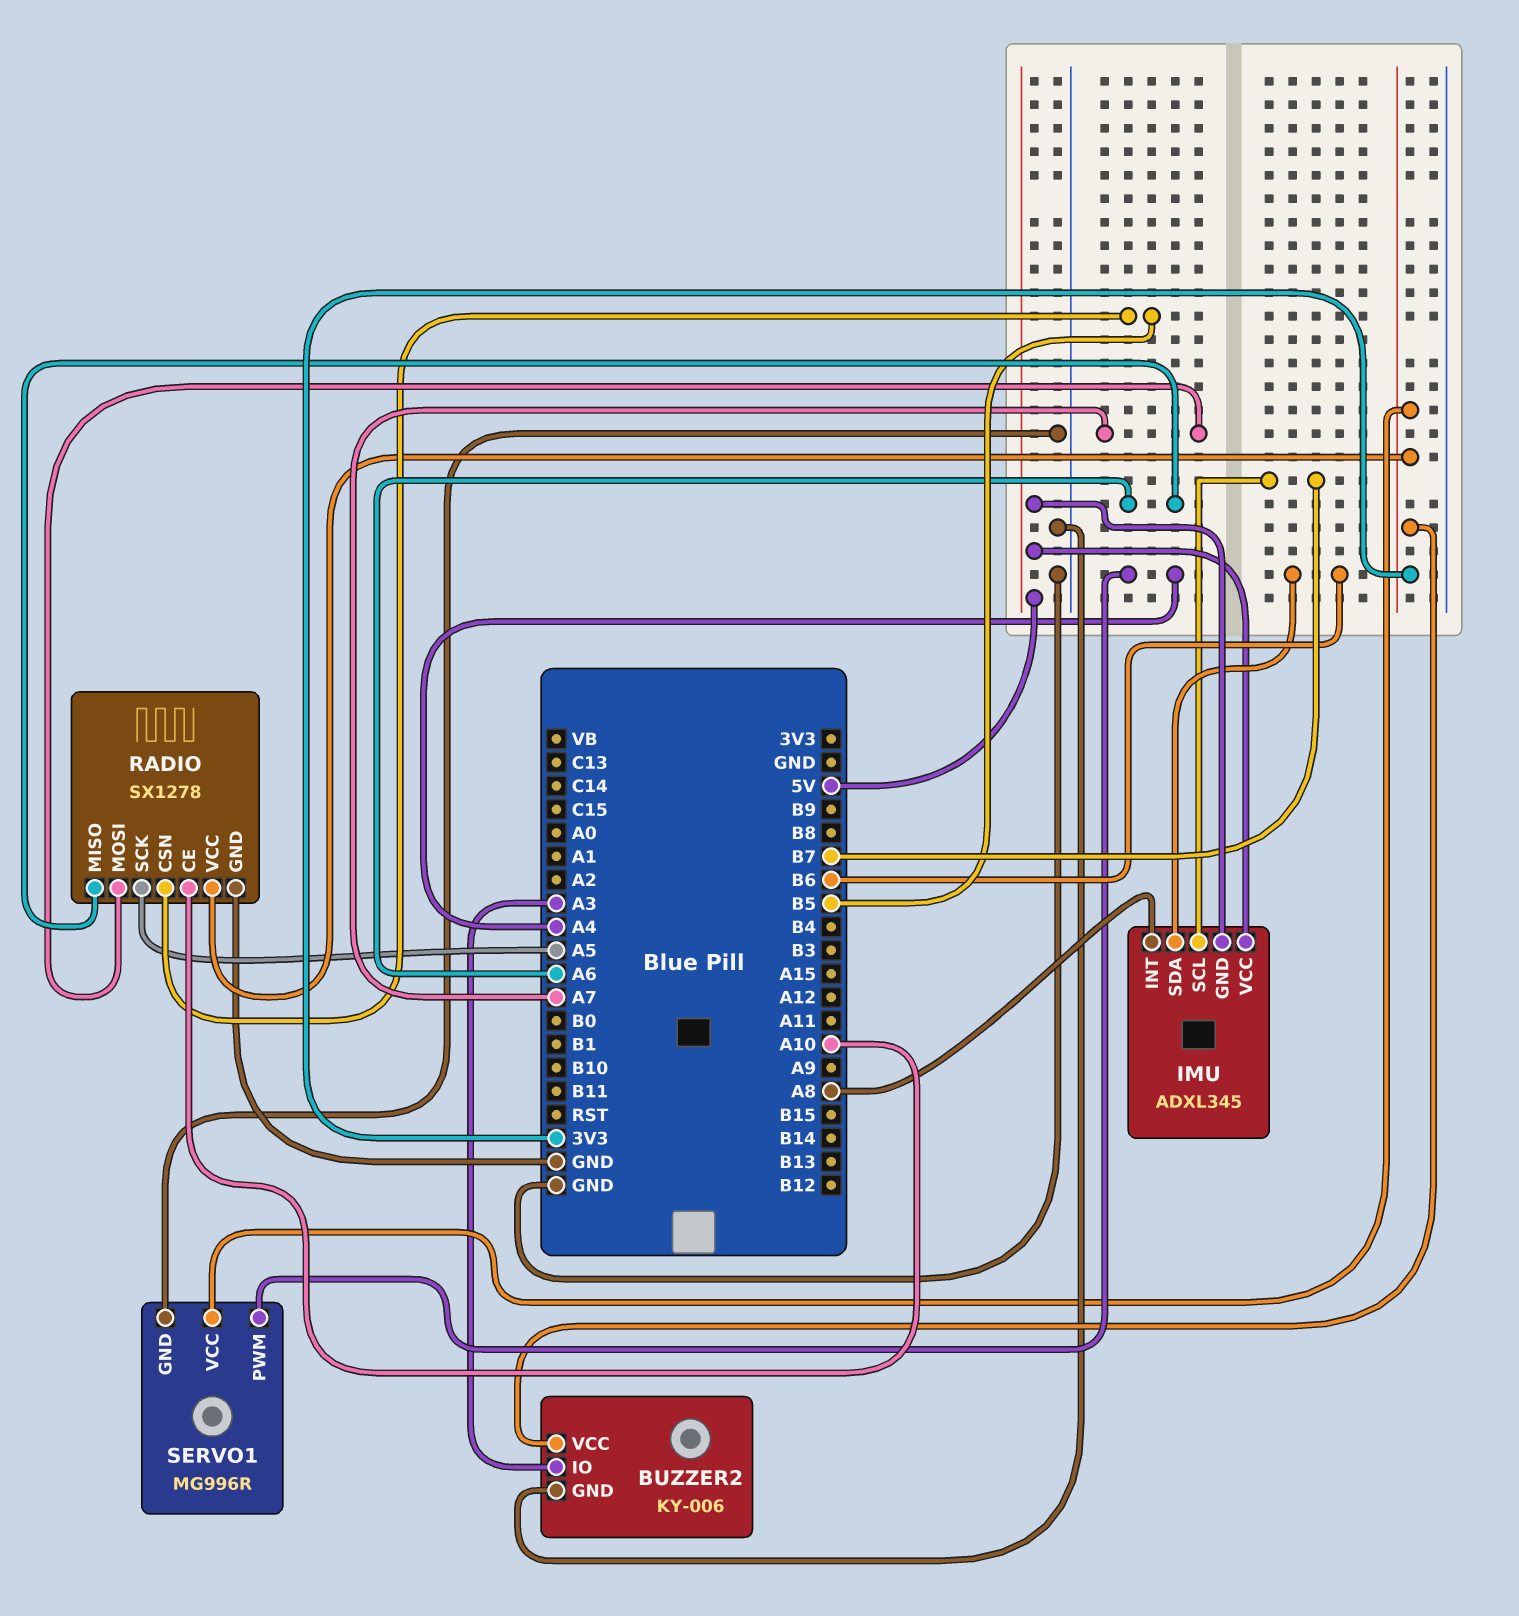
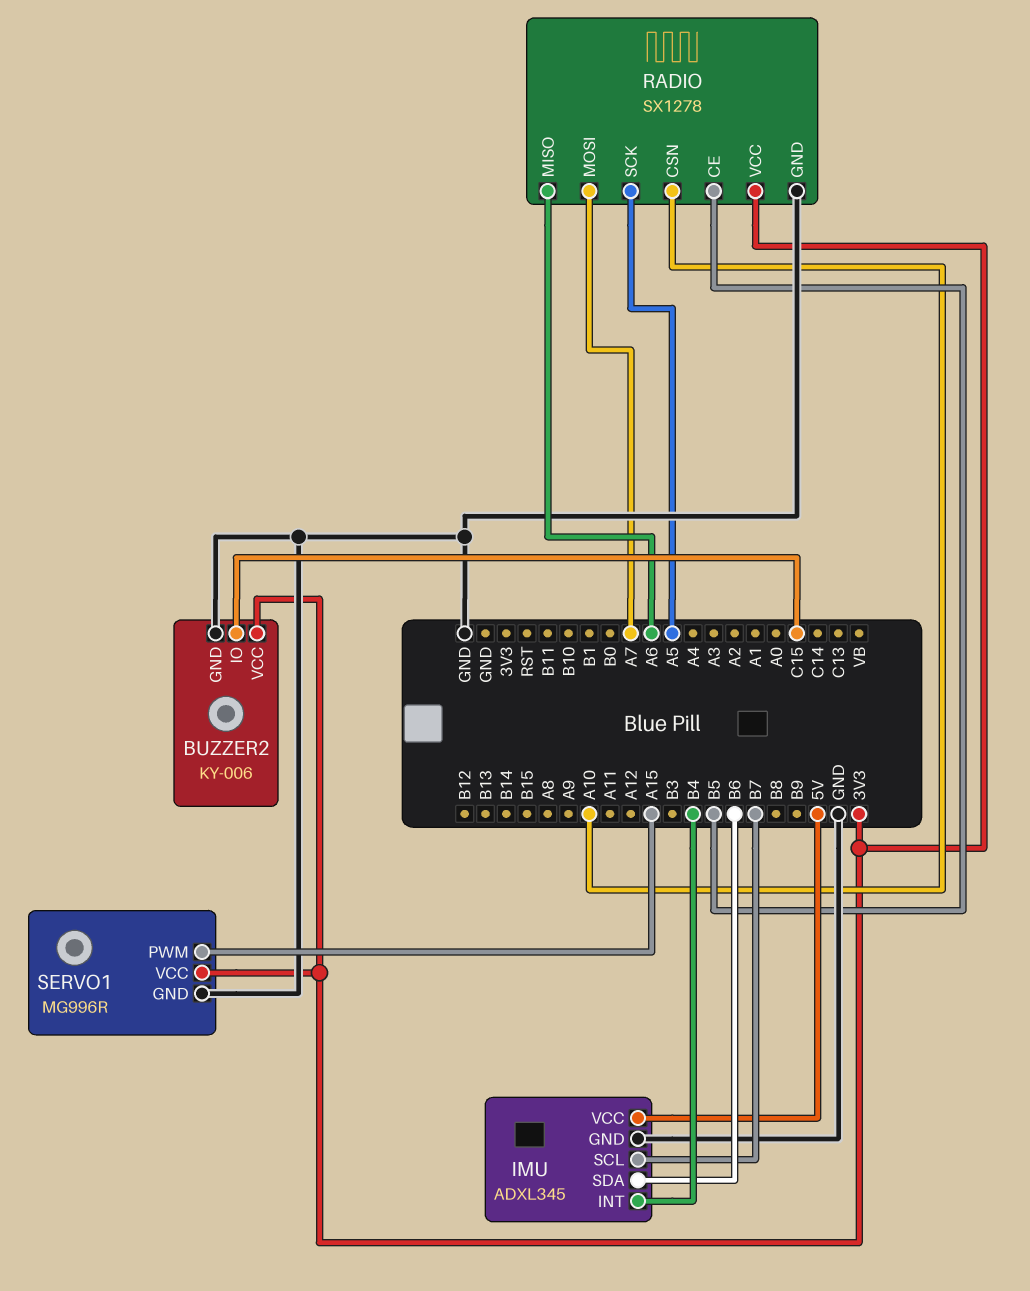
BUZZER2 pin IO: A3 -> C15
IMU pin GND: 5V -> GND
IMU pin INT: A8 -> B4
RADIO pin CE: A10 -> B5
RADIO pin CSN: B5 -> A10
SERVO1 pin PWM: A4 -> A15

